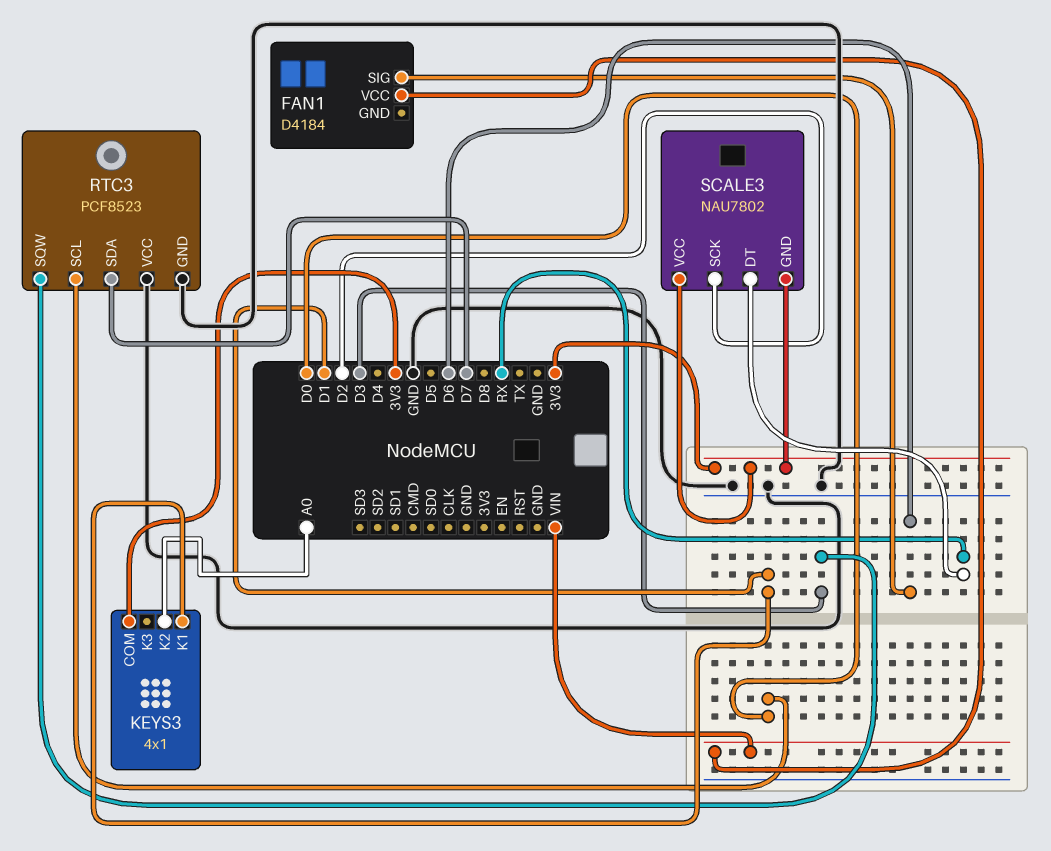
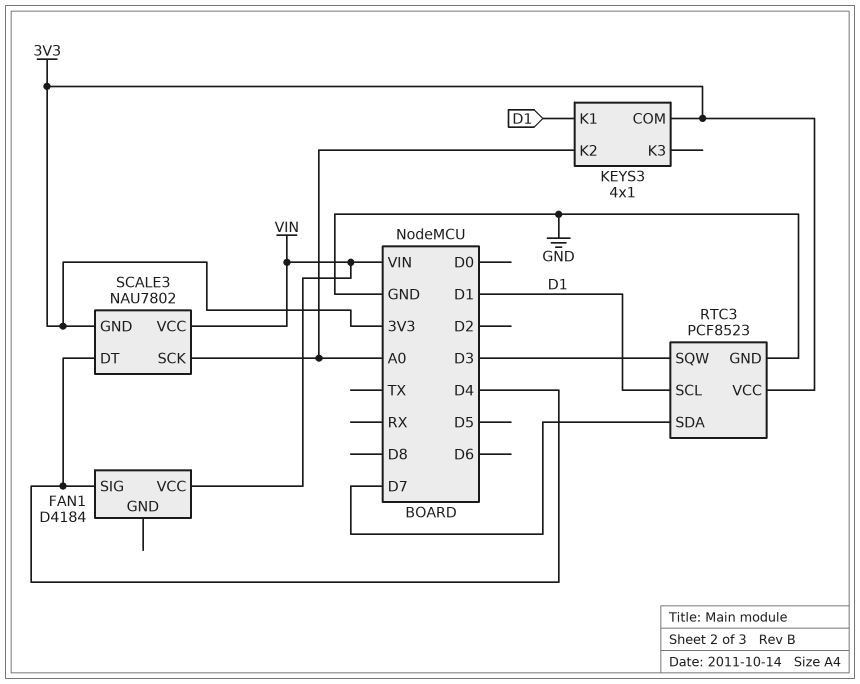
FAN1 pin SIG: D6 -> D4
RTC3 pin SCL: D0 -> D1
RTC3 pin VCC: GND -> 3V3
SCALE3 pin DT: RX -> D4
SCALE3 pin SCK: D2 -> A0
SCALE3 pin VCC: 3V3 -> VIN

